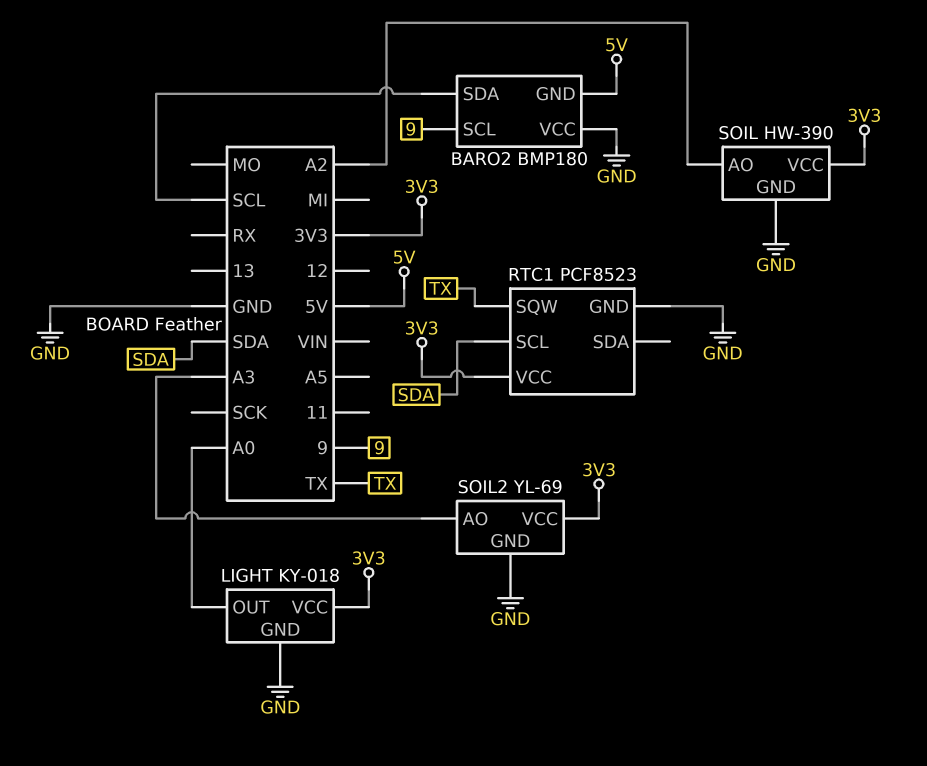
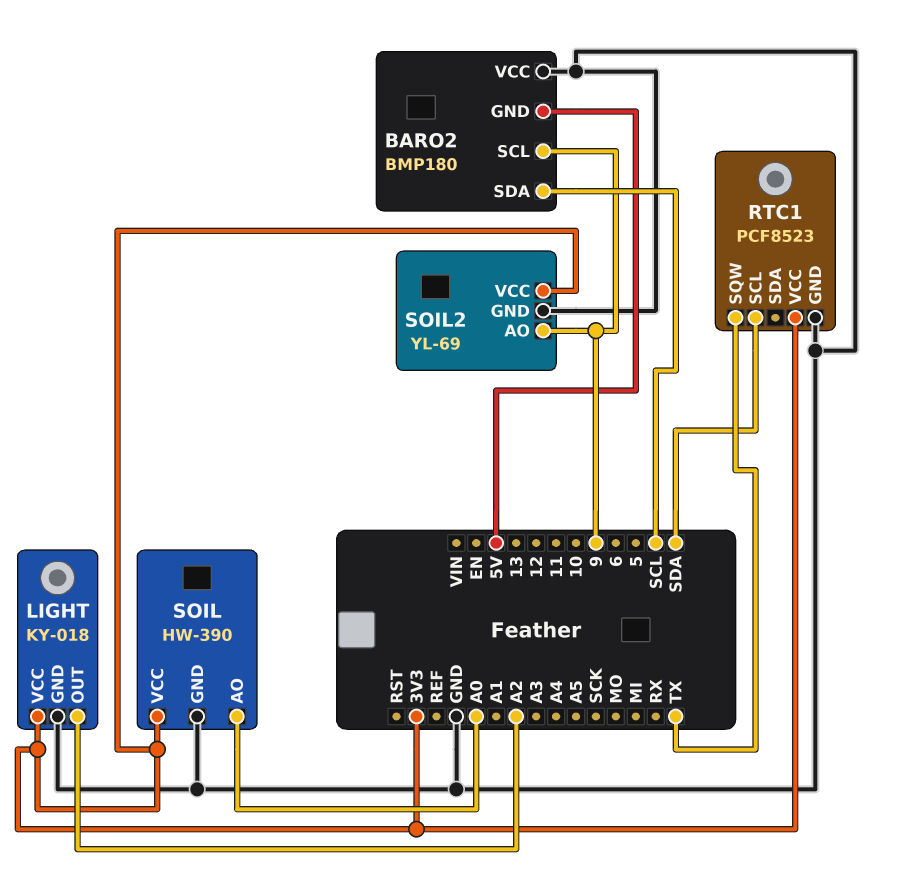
LIGHT pin OUT: A0 -> A2
SOIL pin AO: A2 -> A0
SOIL2 pin AO: A3 -> 9

